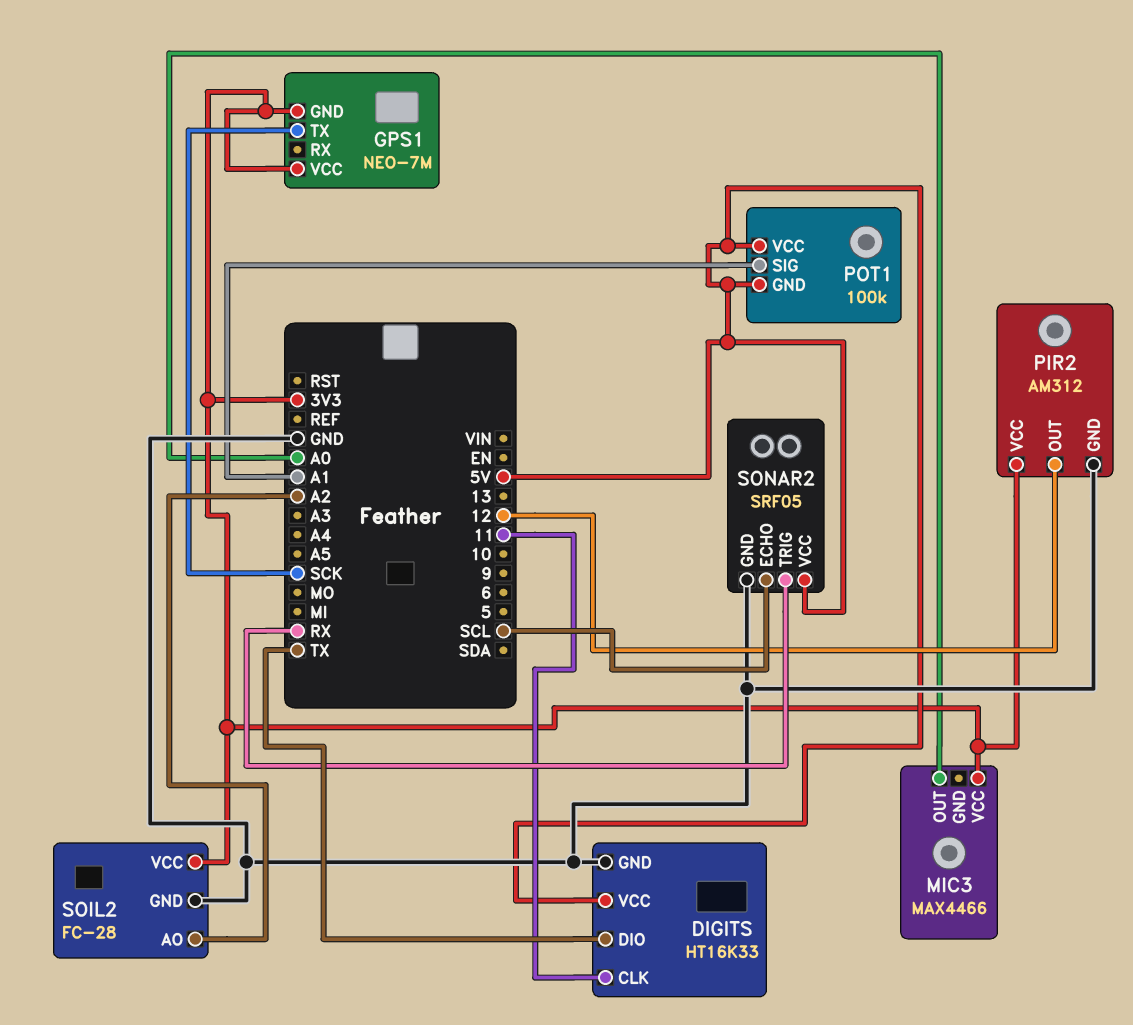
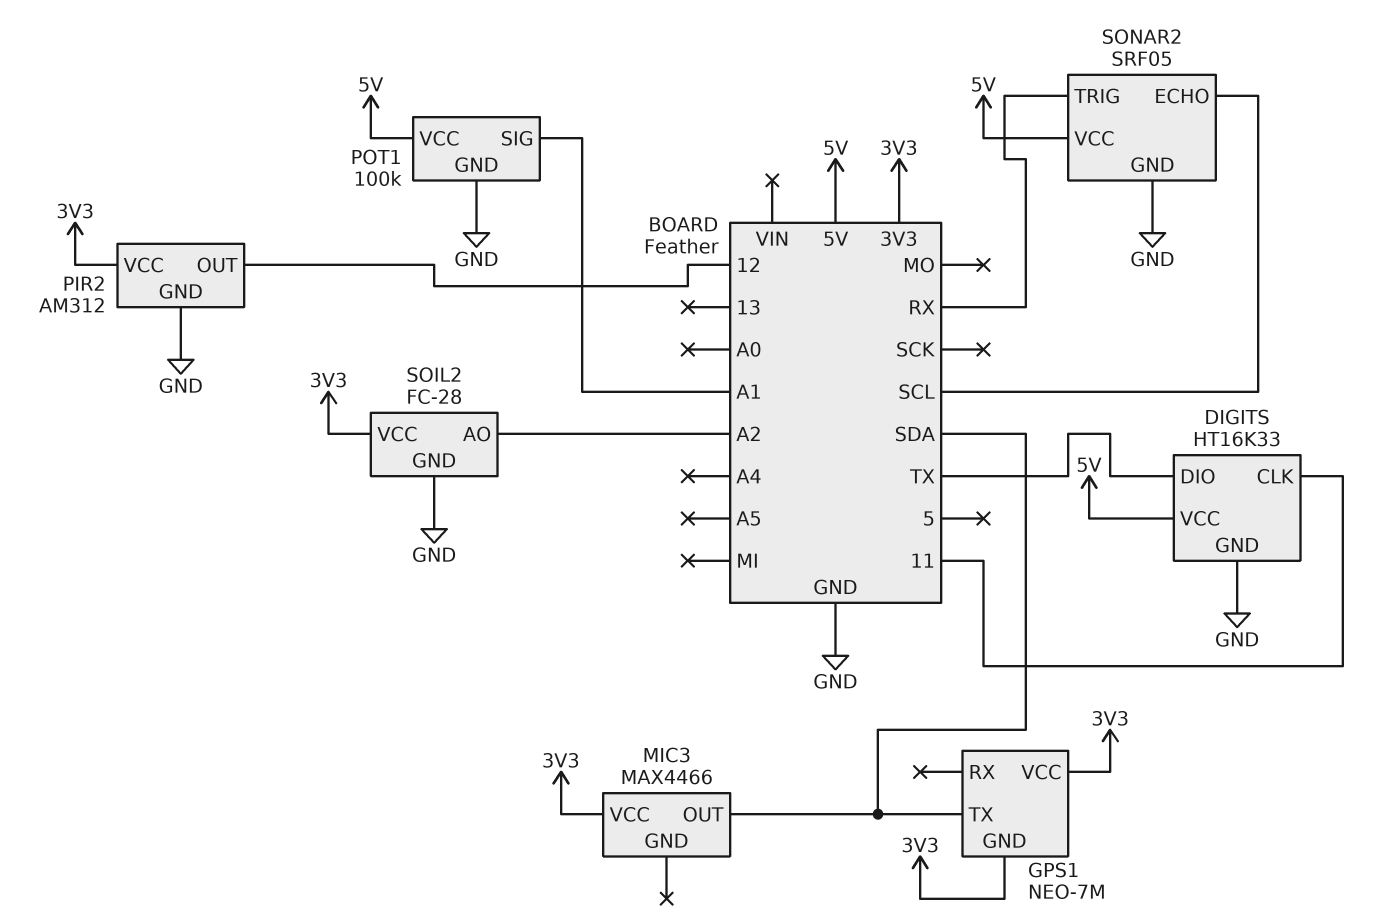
GPS1 pin TX: SCK -> SDA
MIC3 pin OUT: A0 -> SDA
POT1 pin GND: 5V -> GND

